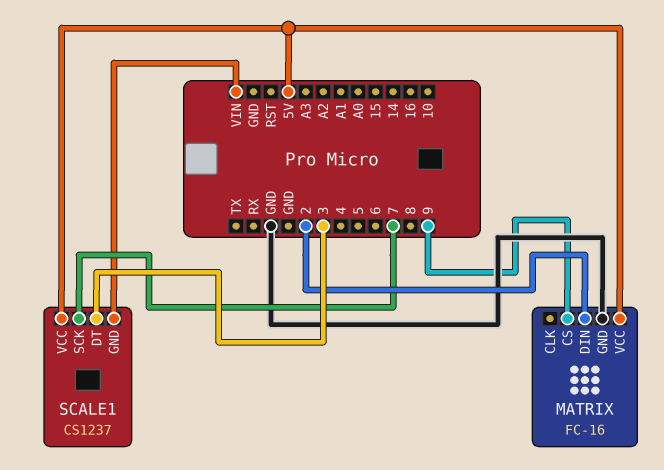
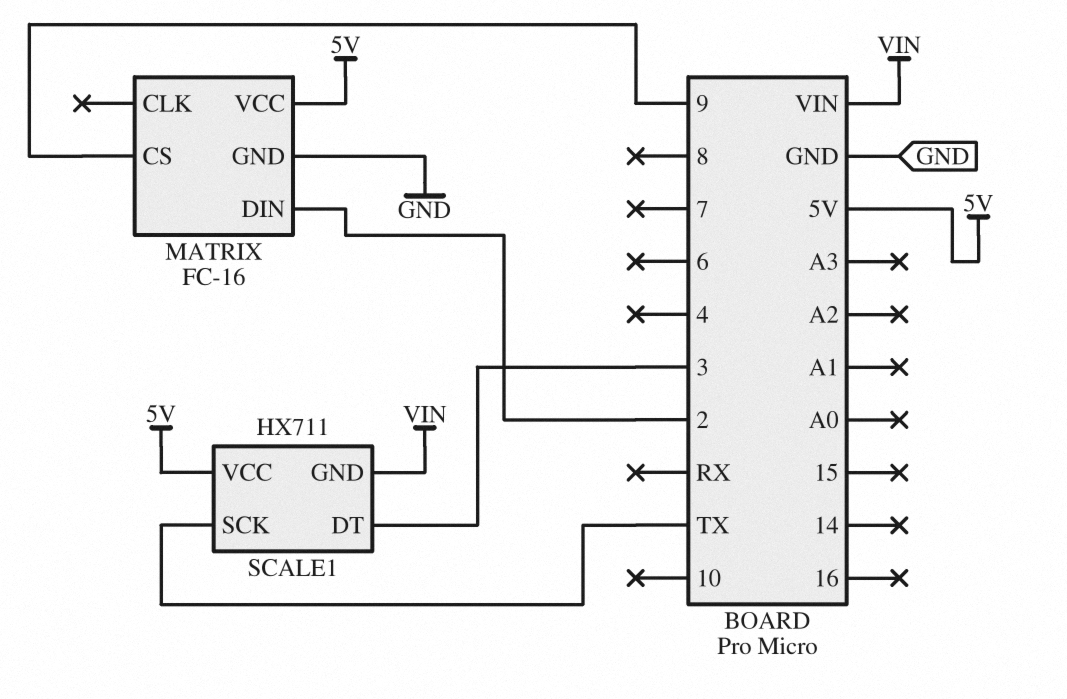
SCALE1: CS1237 -> HX711
SCALE1 pin SCK: 7 -> TX

